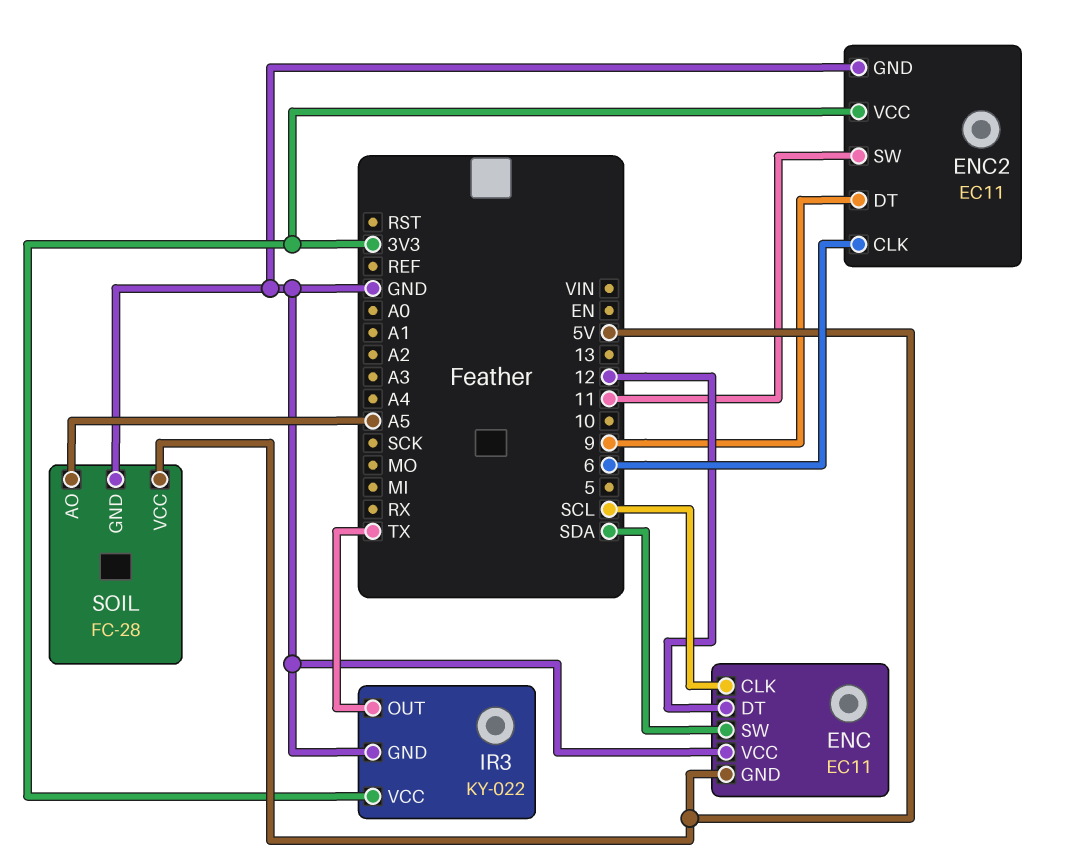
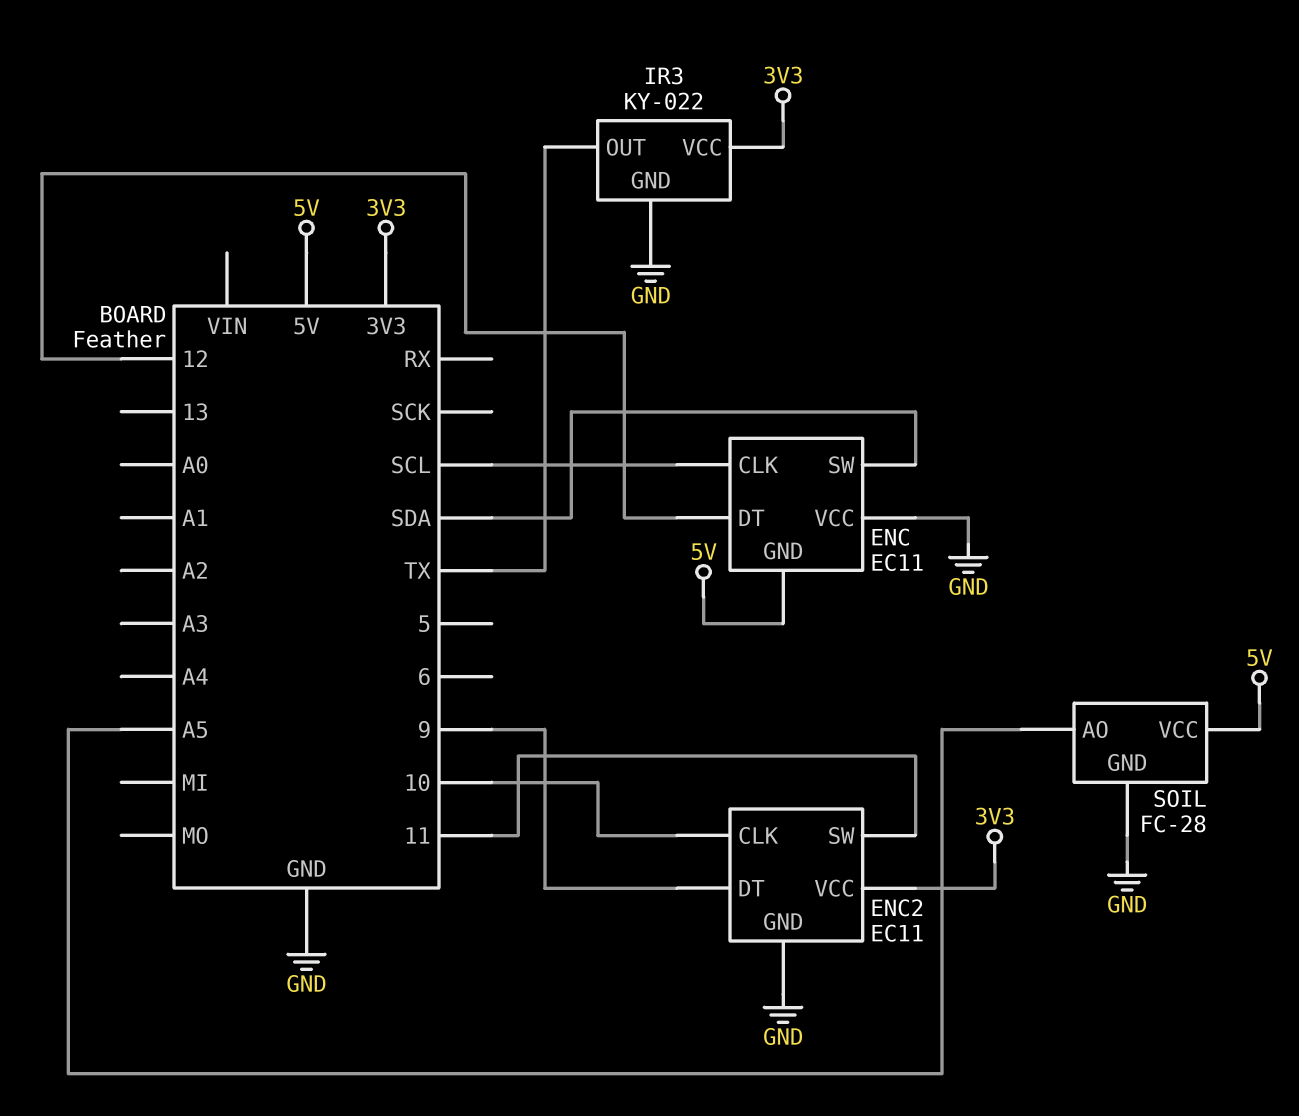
ENC2 pin CLK: 6 -> 10

